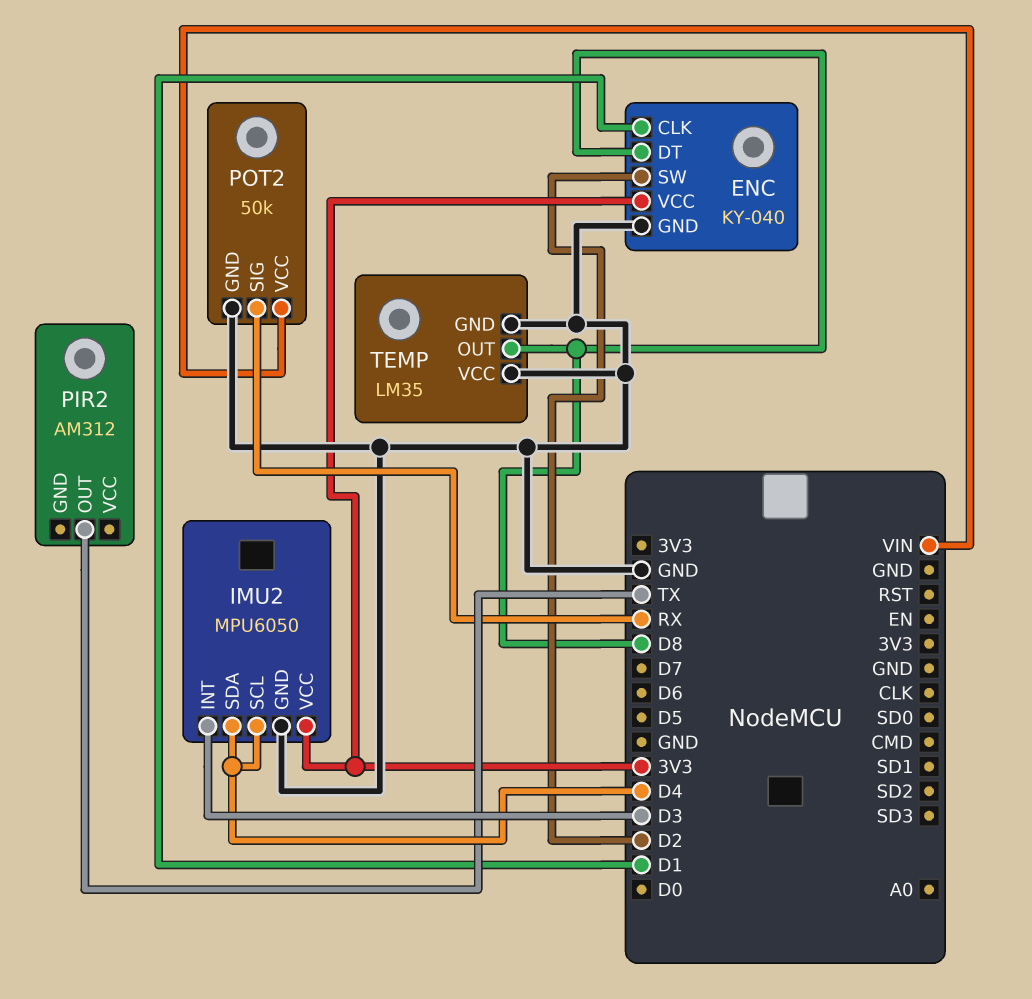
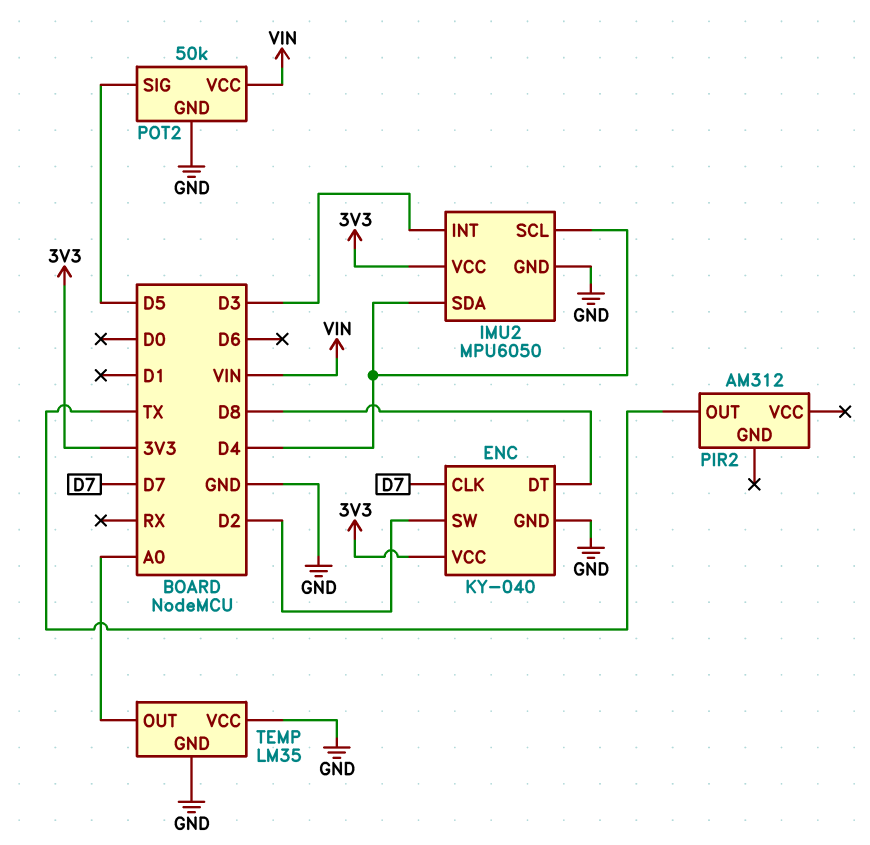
ENC pin CLK: D1 -> D7
POT2 pin SIG: RX -> D5
TEMP pin OUT: D8 -> A0

